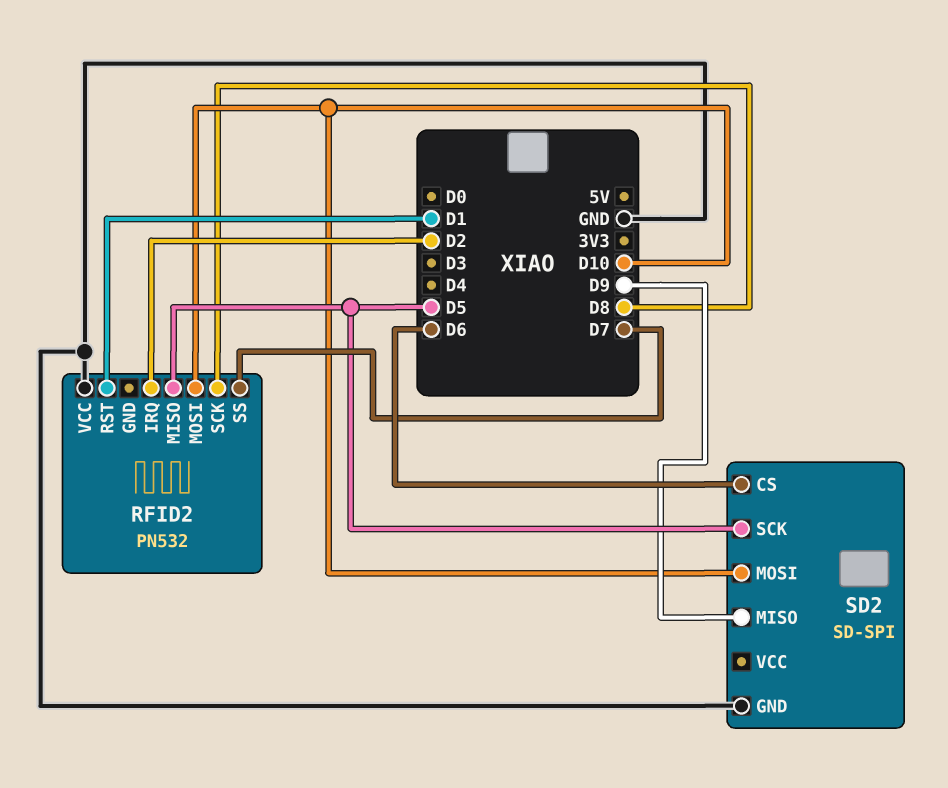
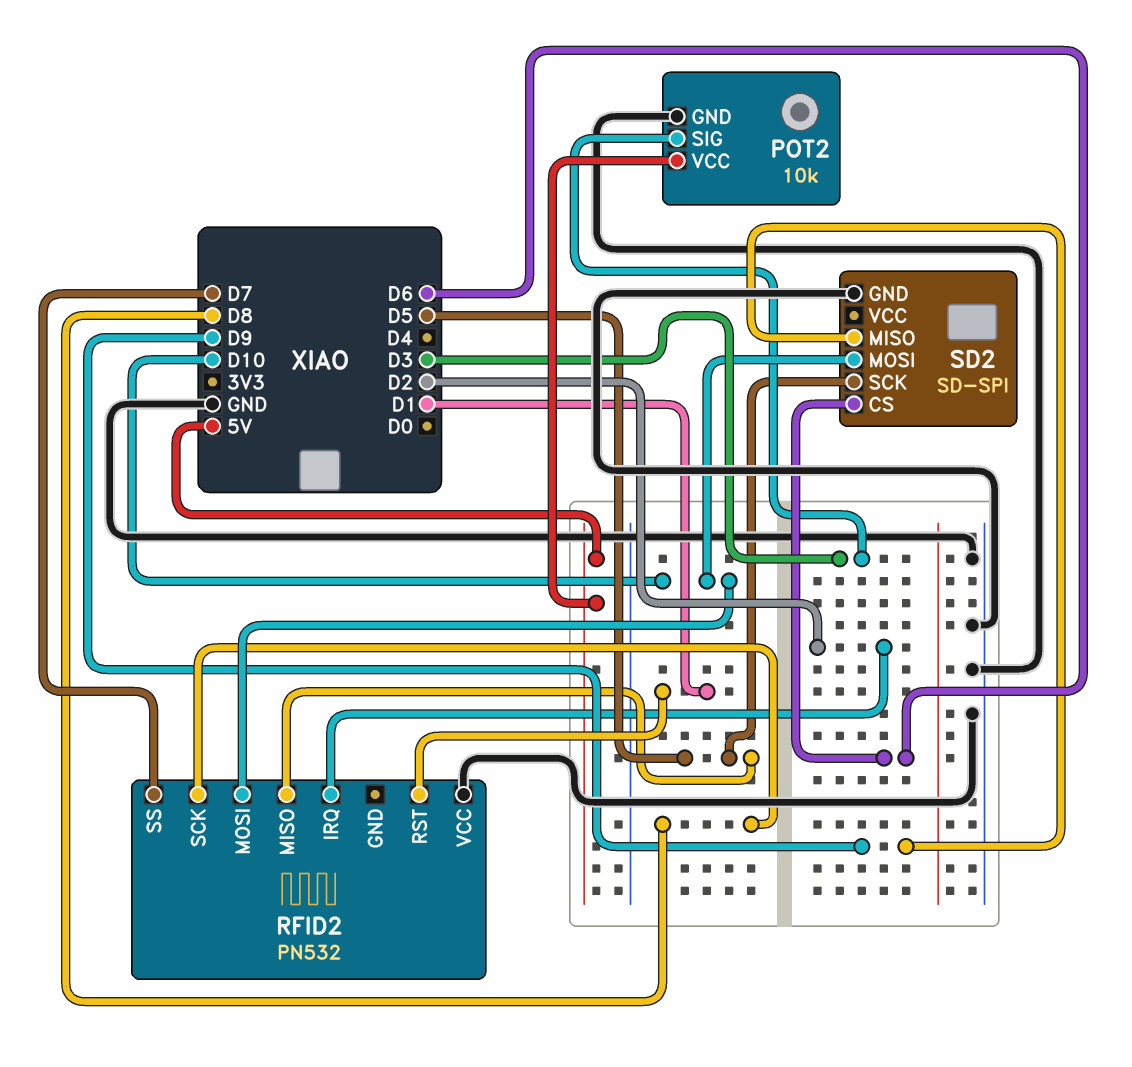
POT2: none -> 10k
POT2 pin GND: none -> GND
POT2 pin SIG: none -> D3
POT2 pin VCC: none -> 5V

